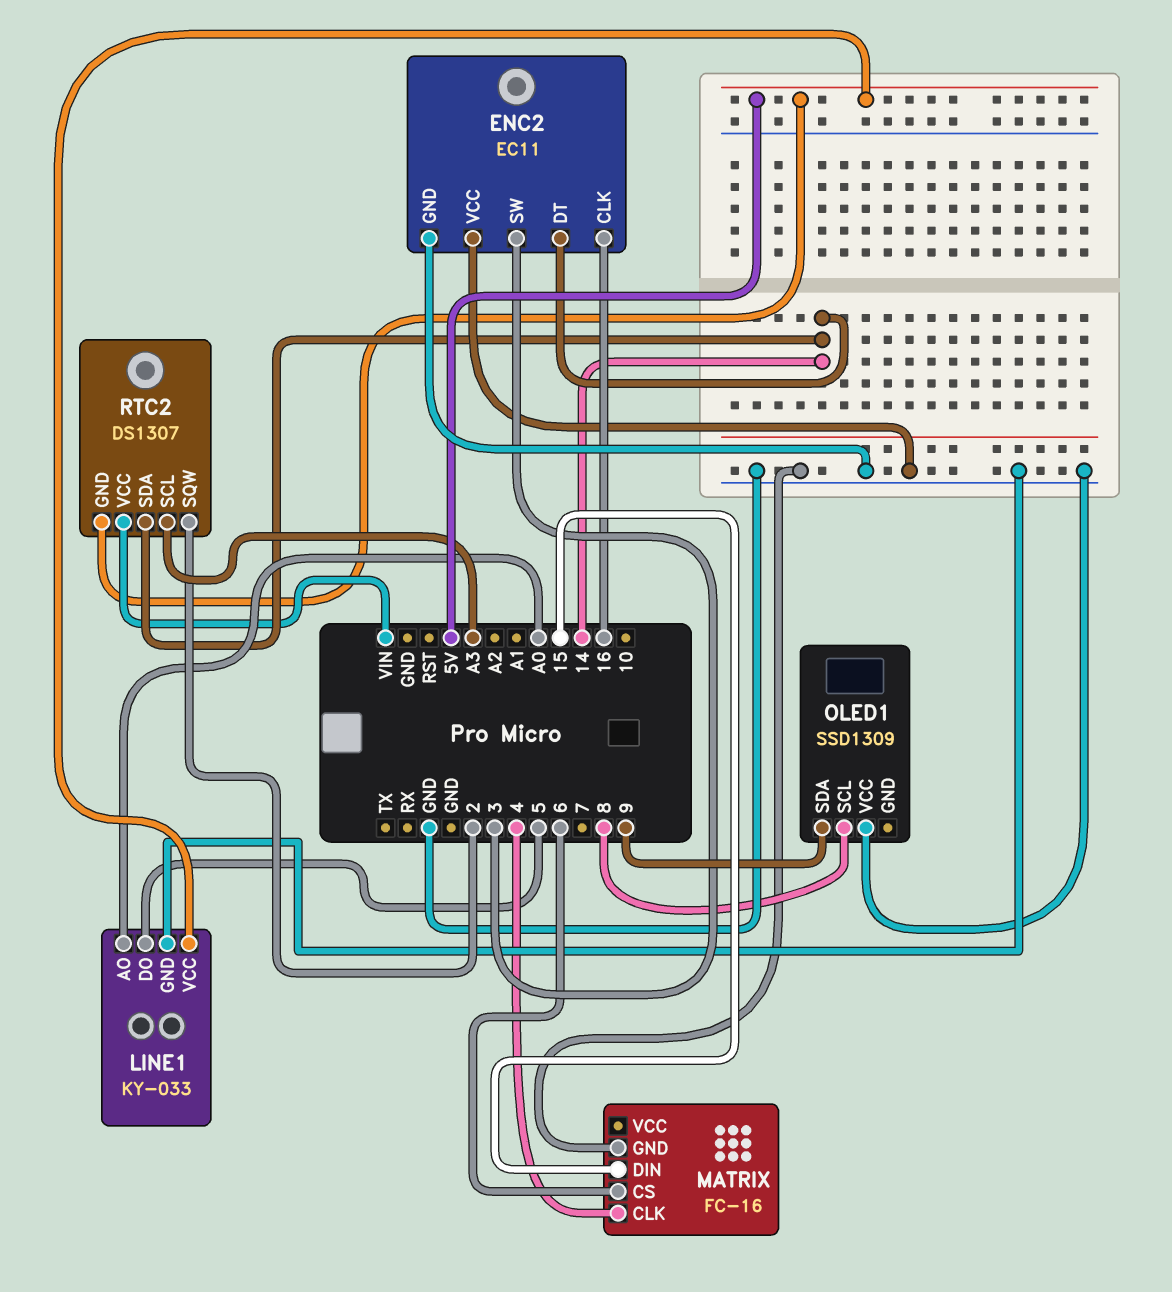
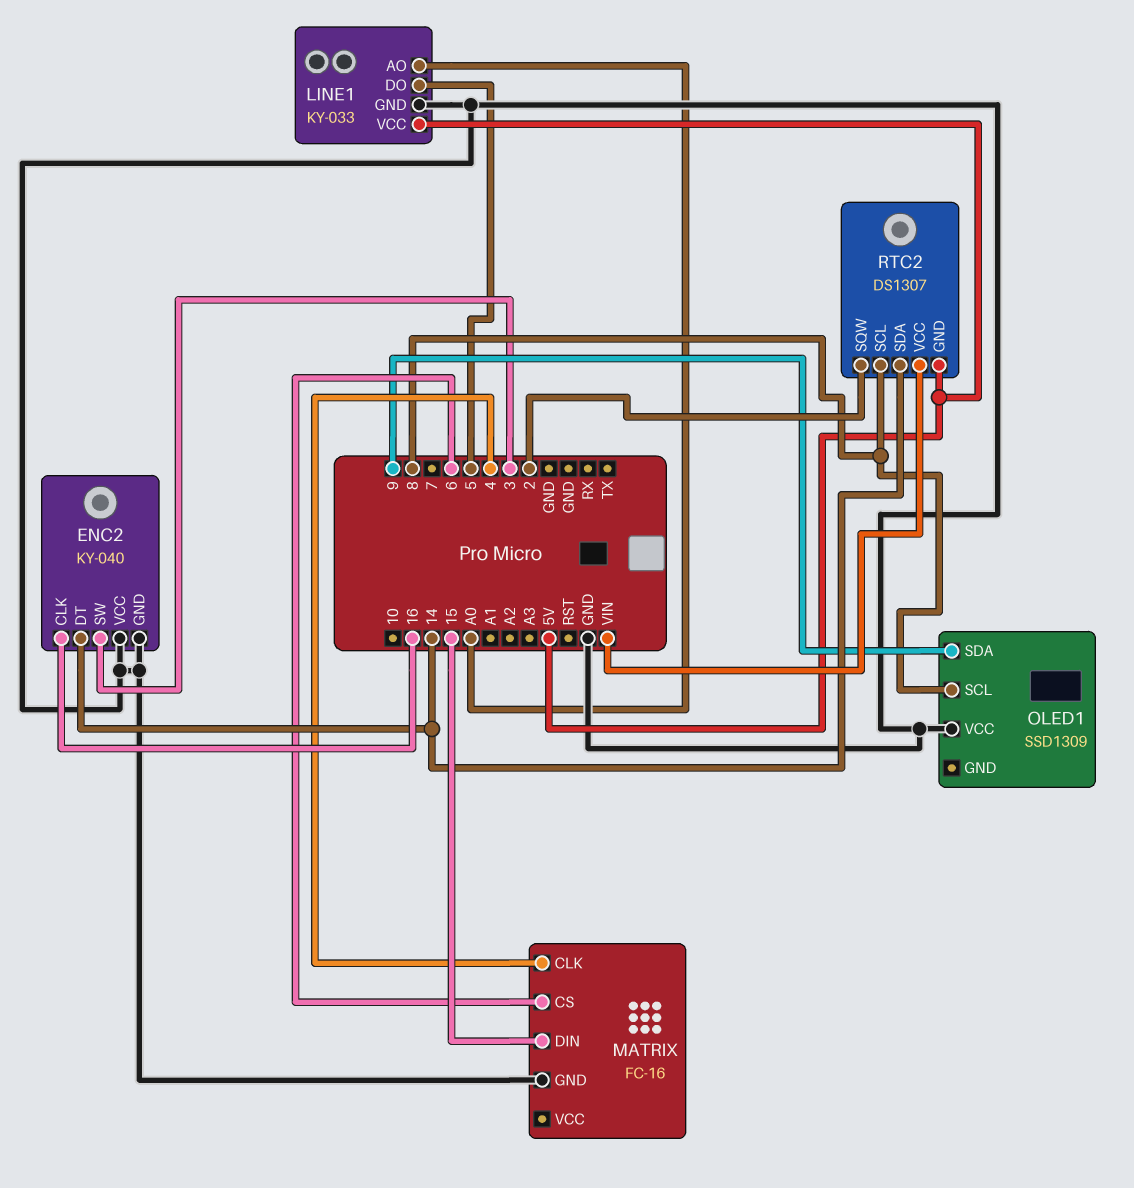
ENC2: EC11 -> KY-040
RTC2 pin SCL: A3 -> 8

